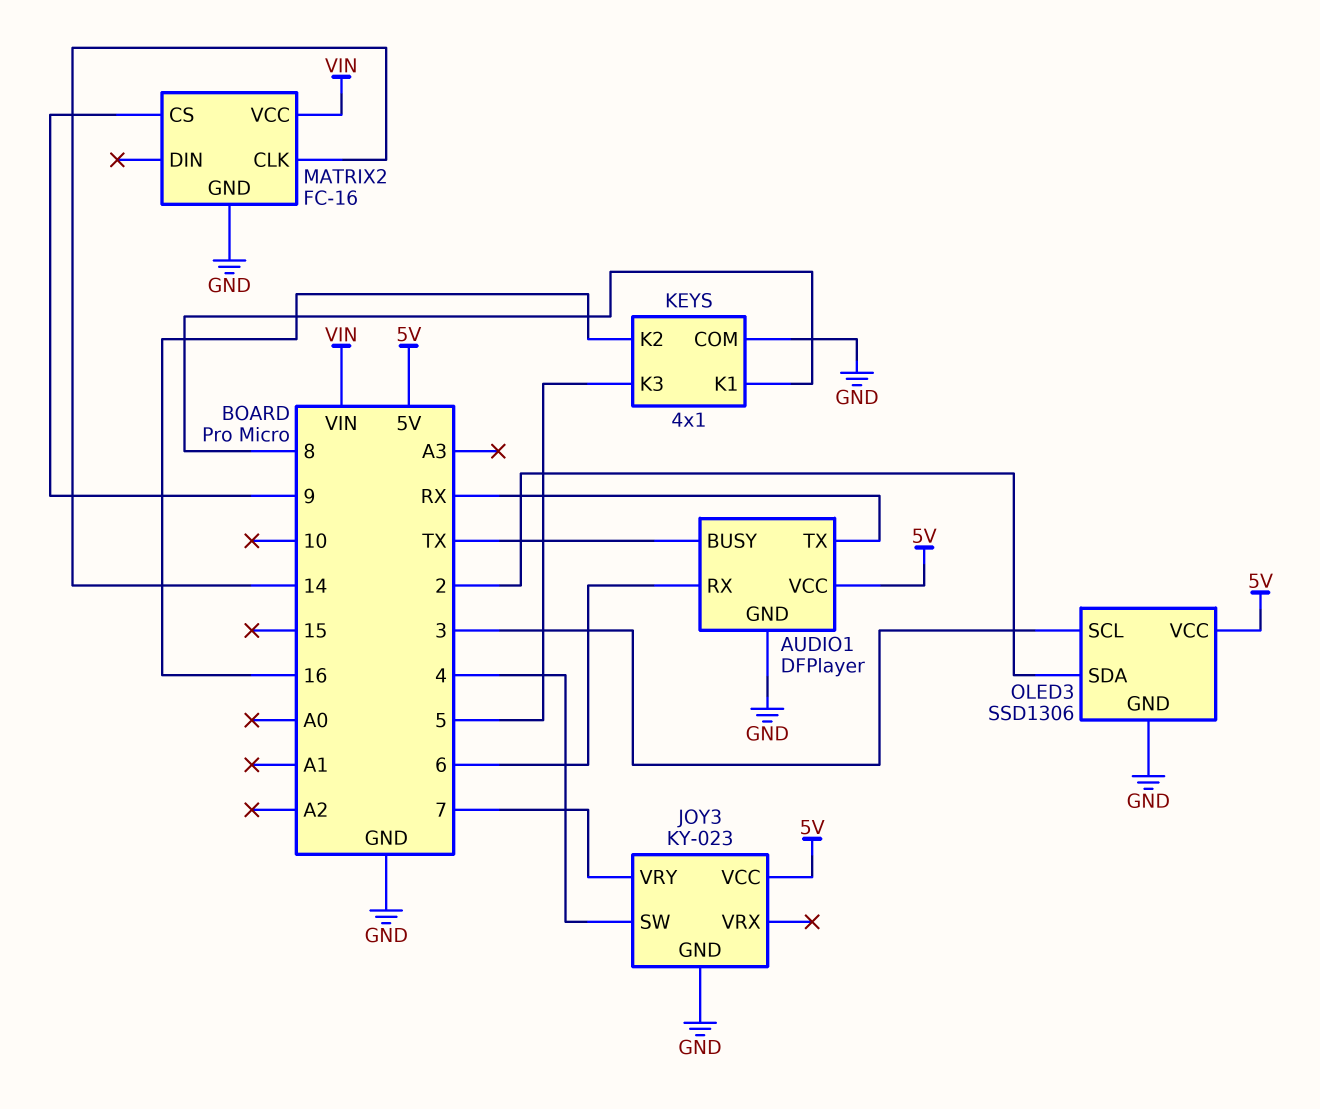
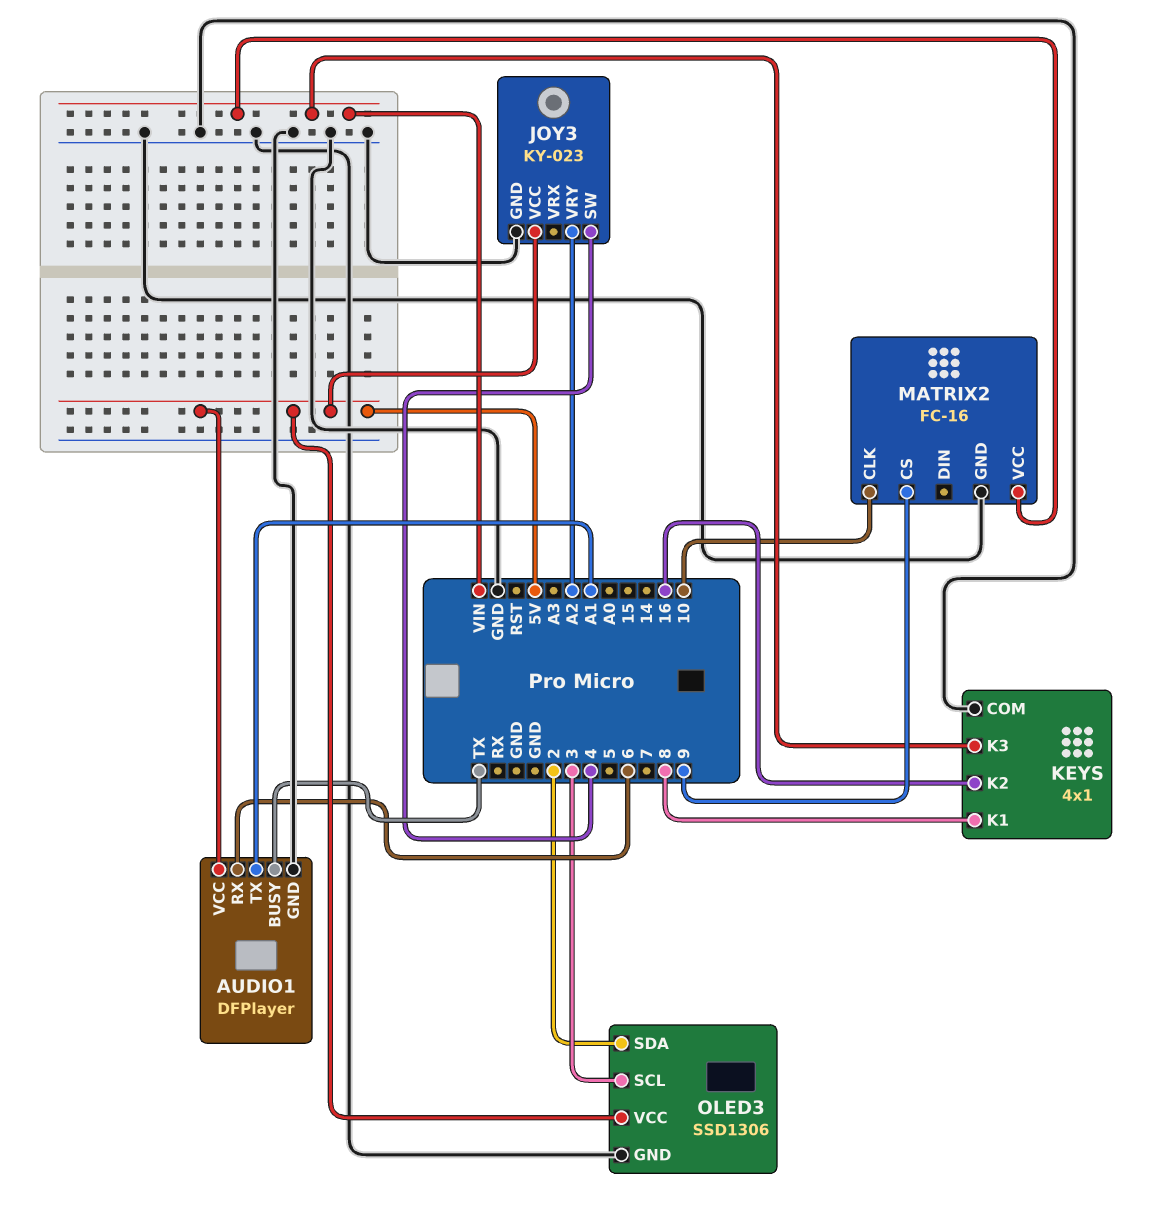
AUDIO1 pin TX: RX -> A1
JOY3 pin VRY: 7 -> A2
KEYS pin K3: 5 -> VIN
MATRIX2 pin CLK: 14 -> 10

